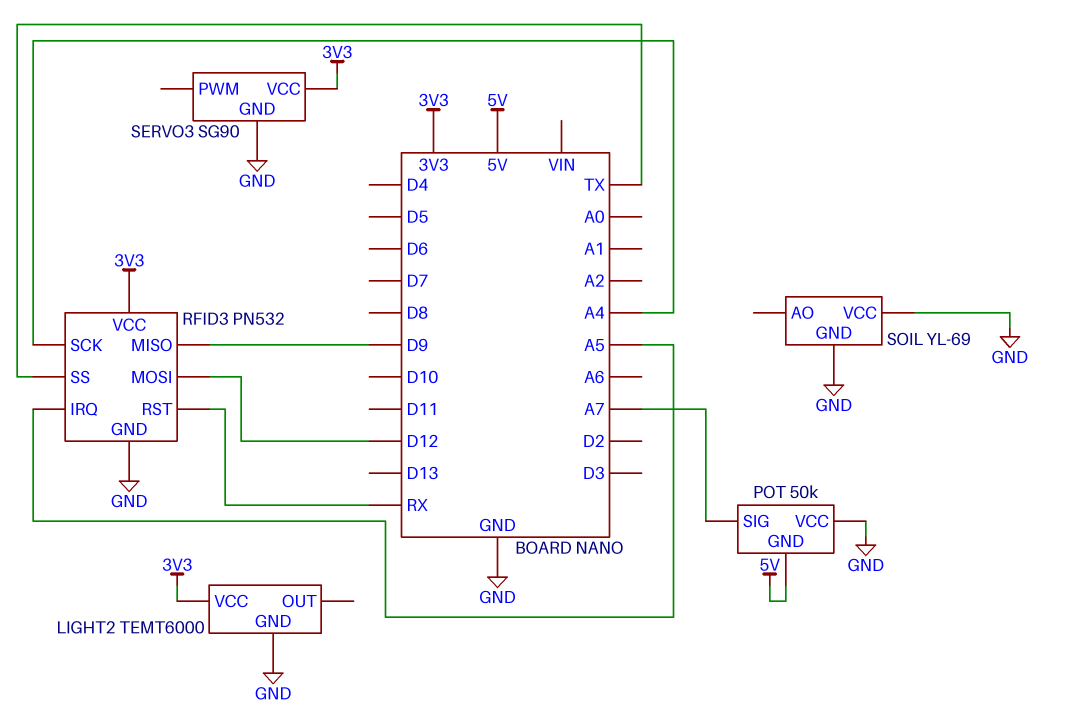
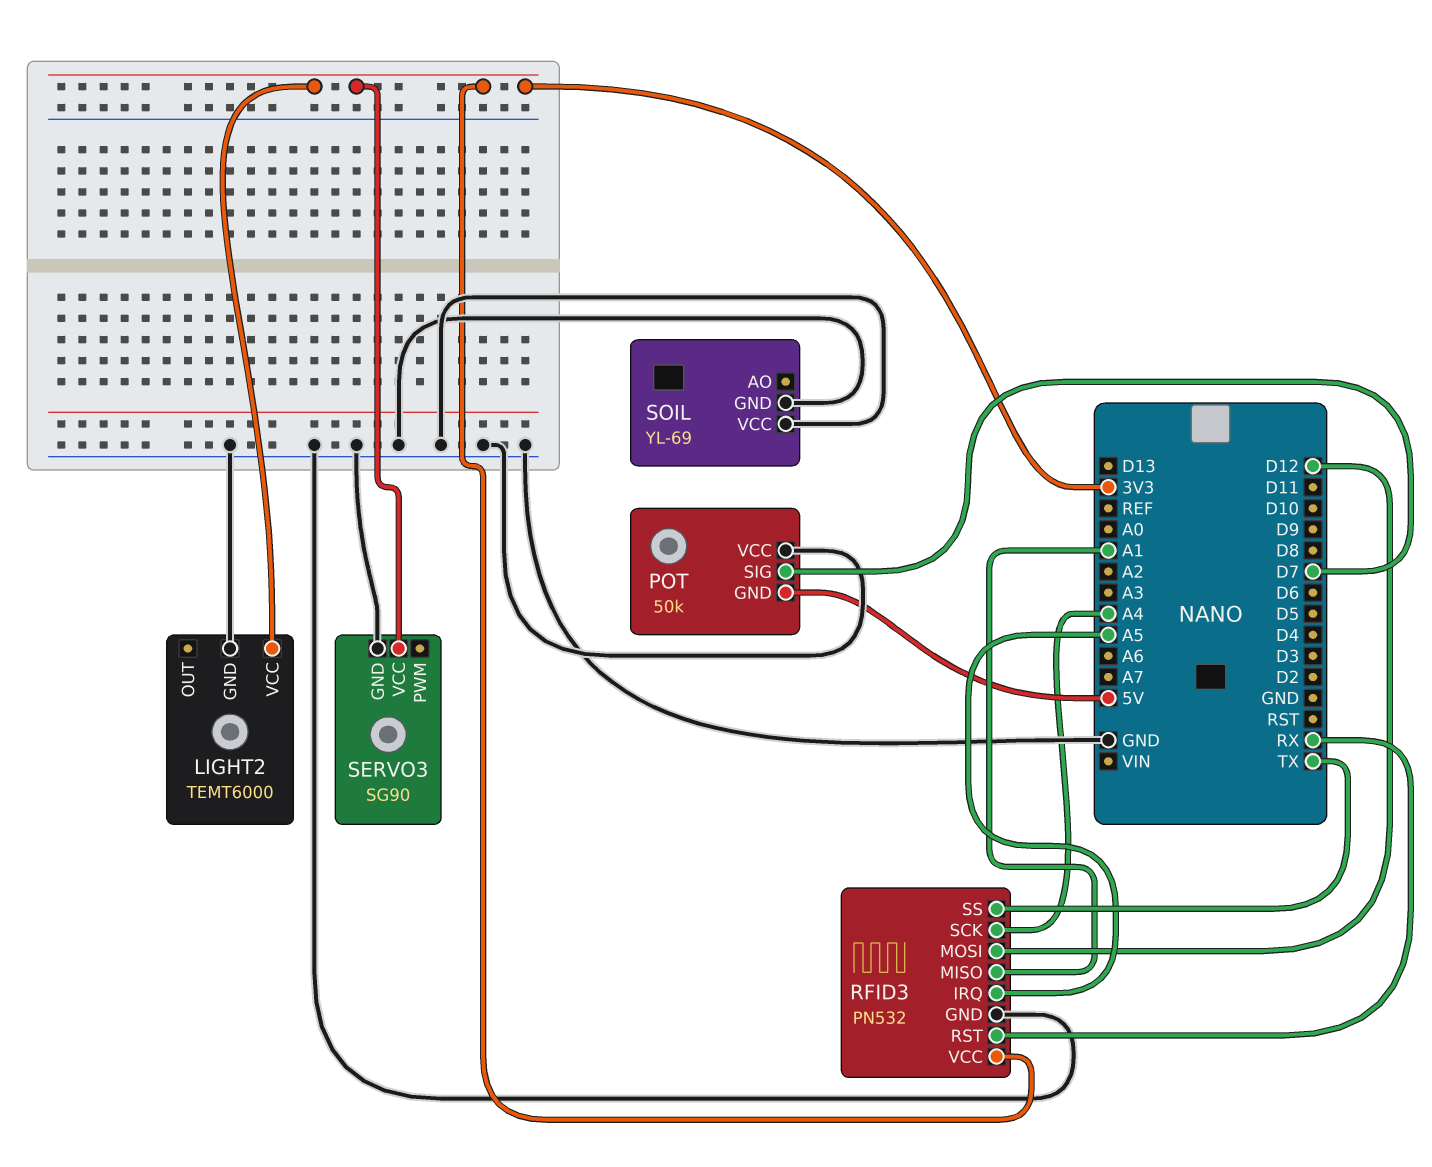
POT pin SIG: A7 -> D7
RFID3 pin MISO: D9 -> A1

